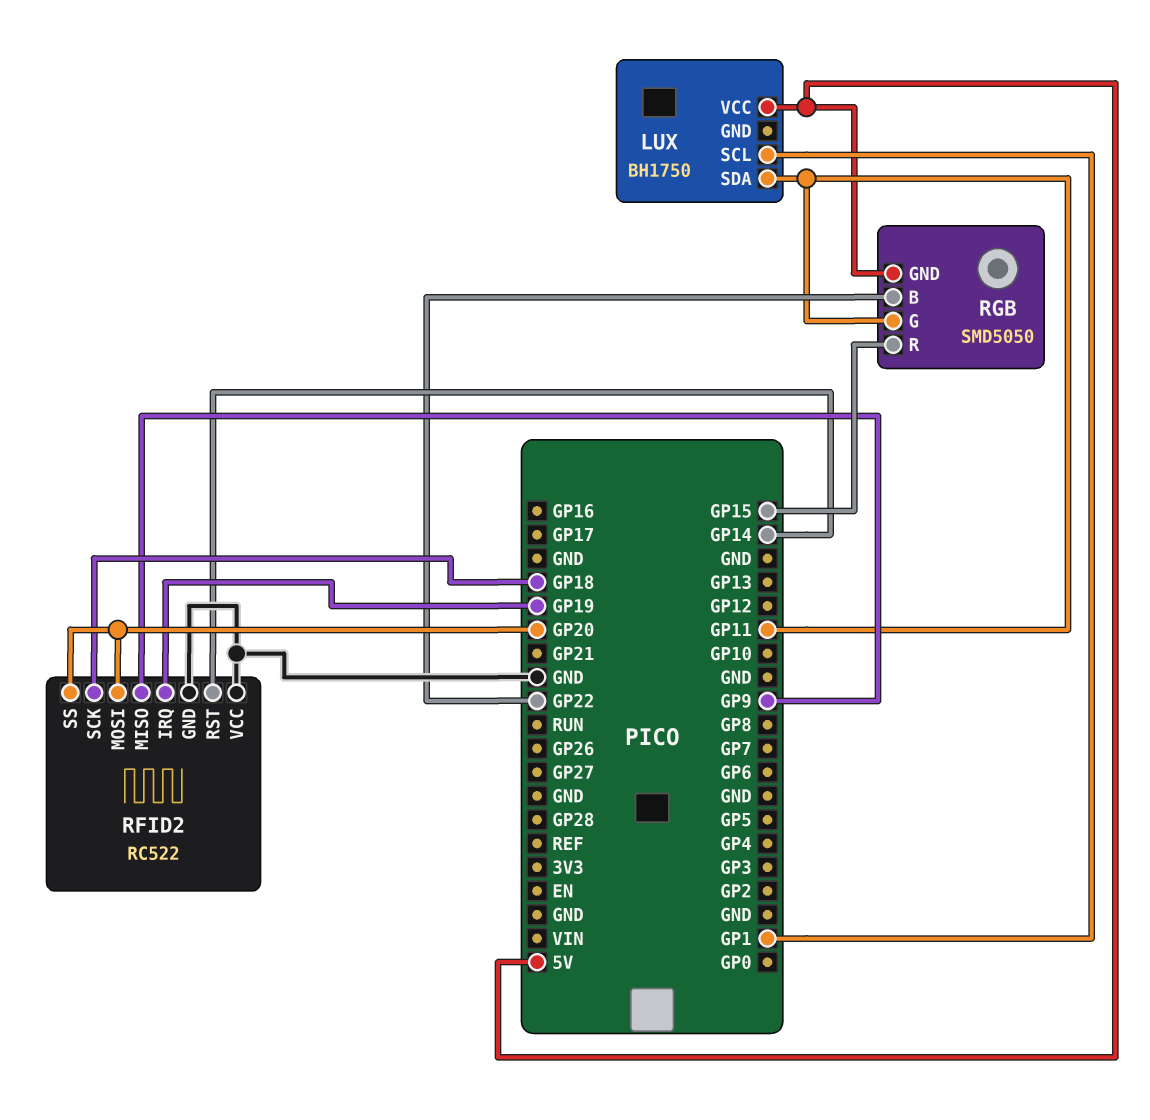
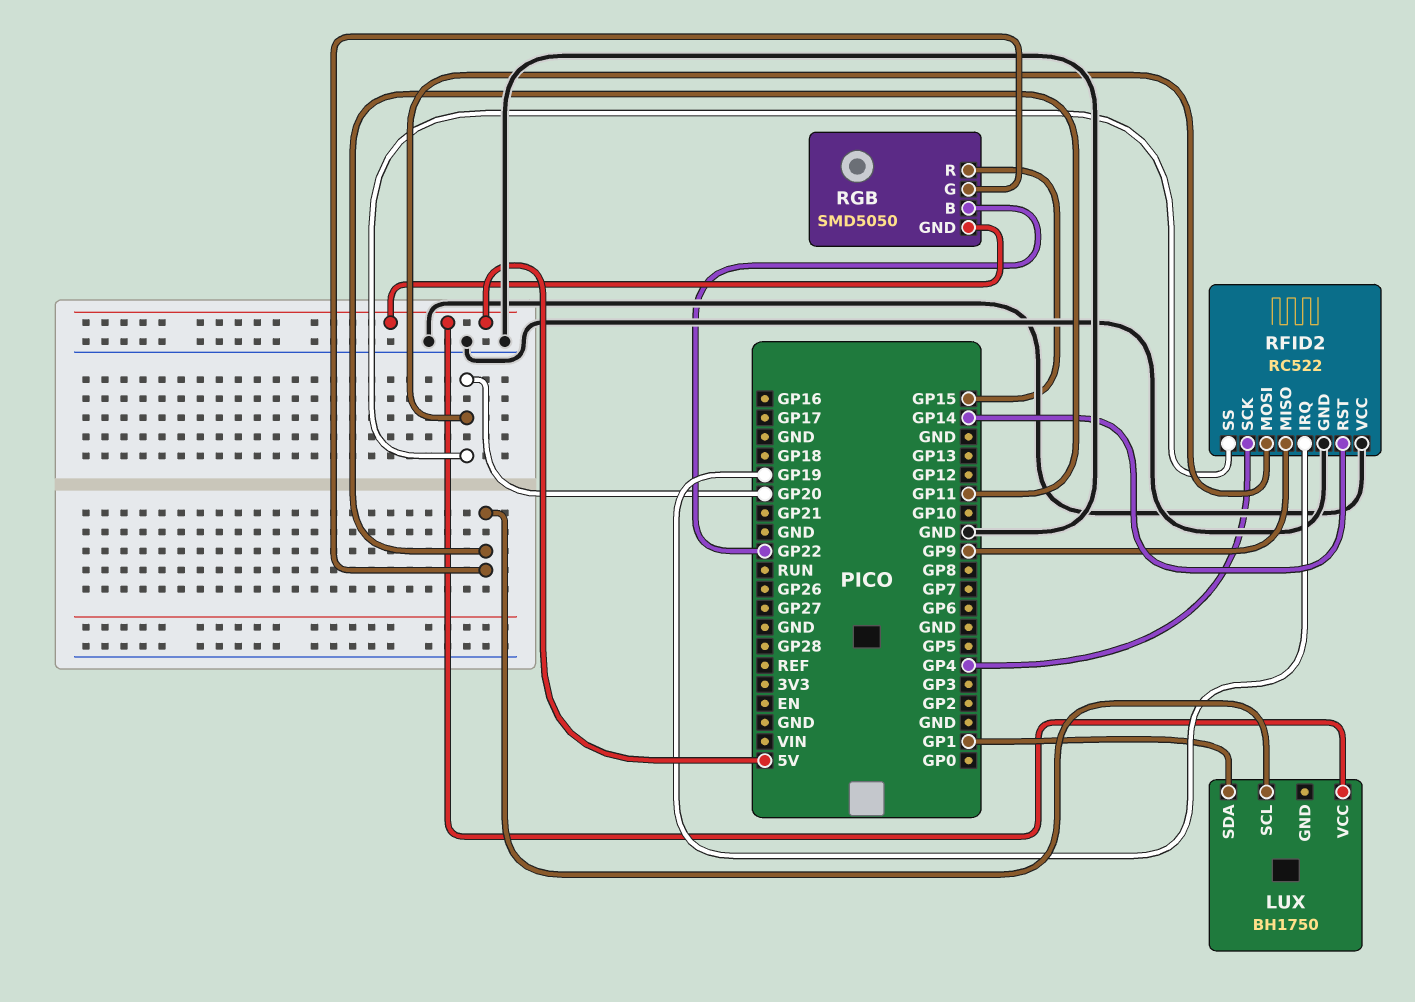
LUX pin SCL: GP1 -> GP11
LUX pin SDA: GP11 -> GP1
RFID2 pin SCK: GP18 -> GP4

